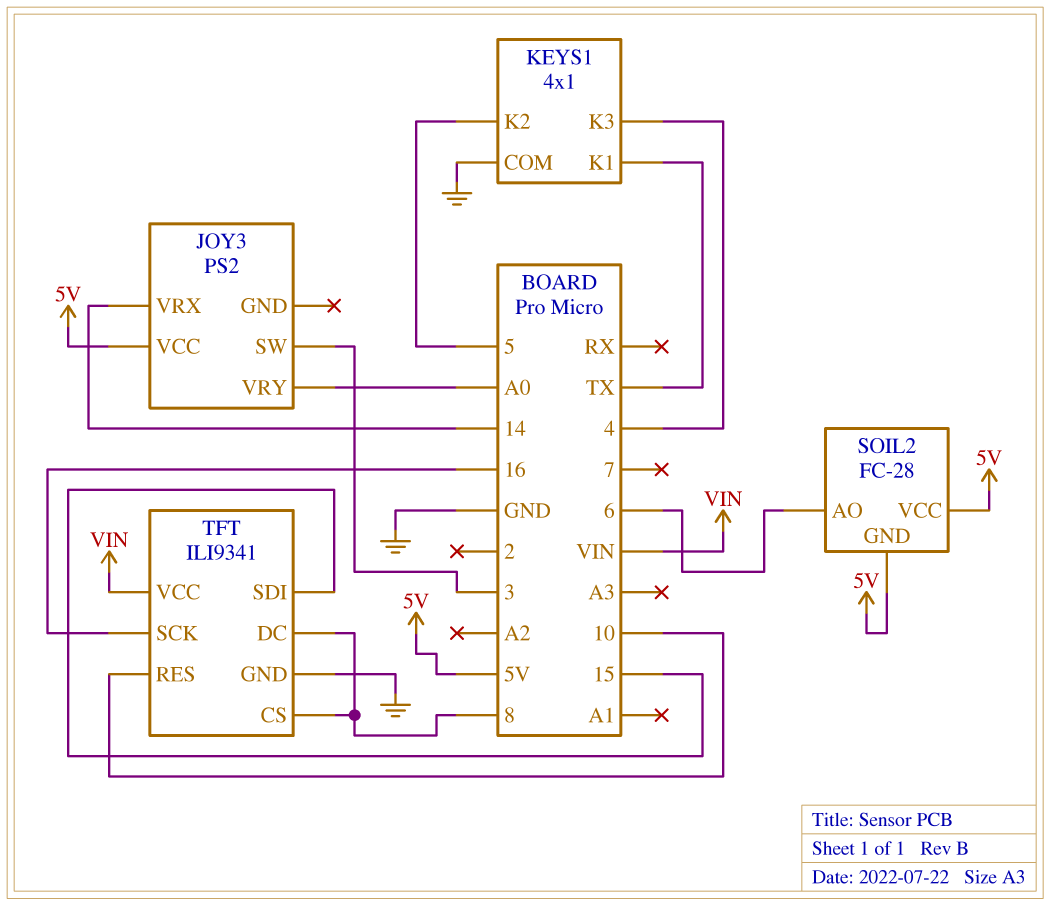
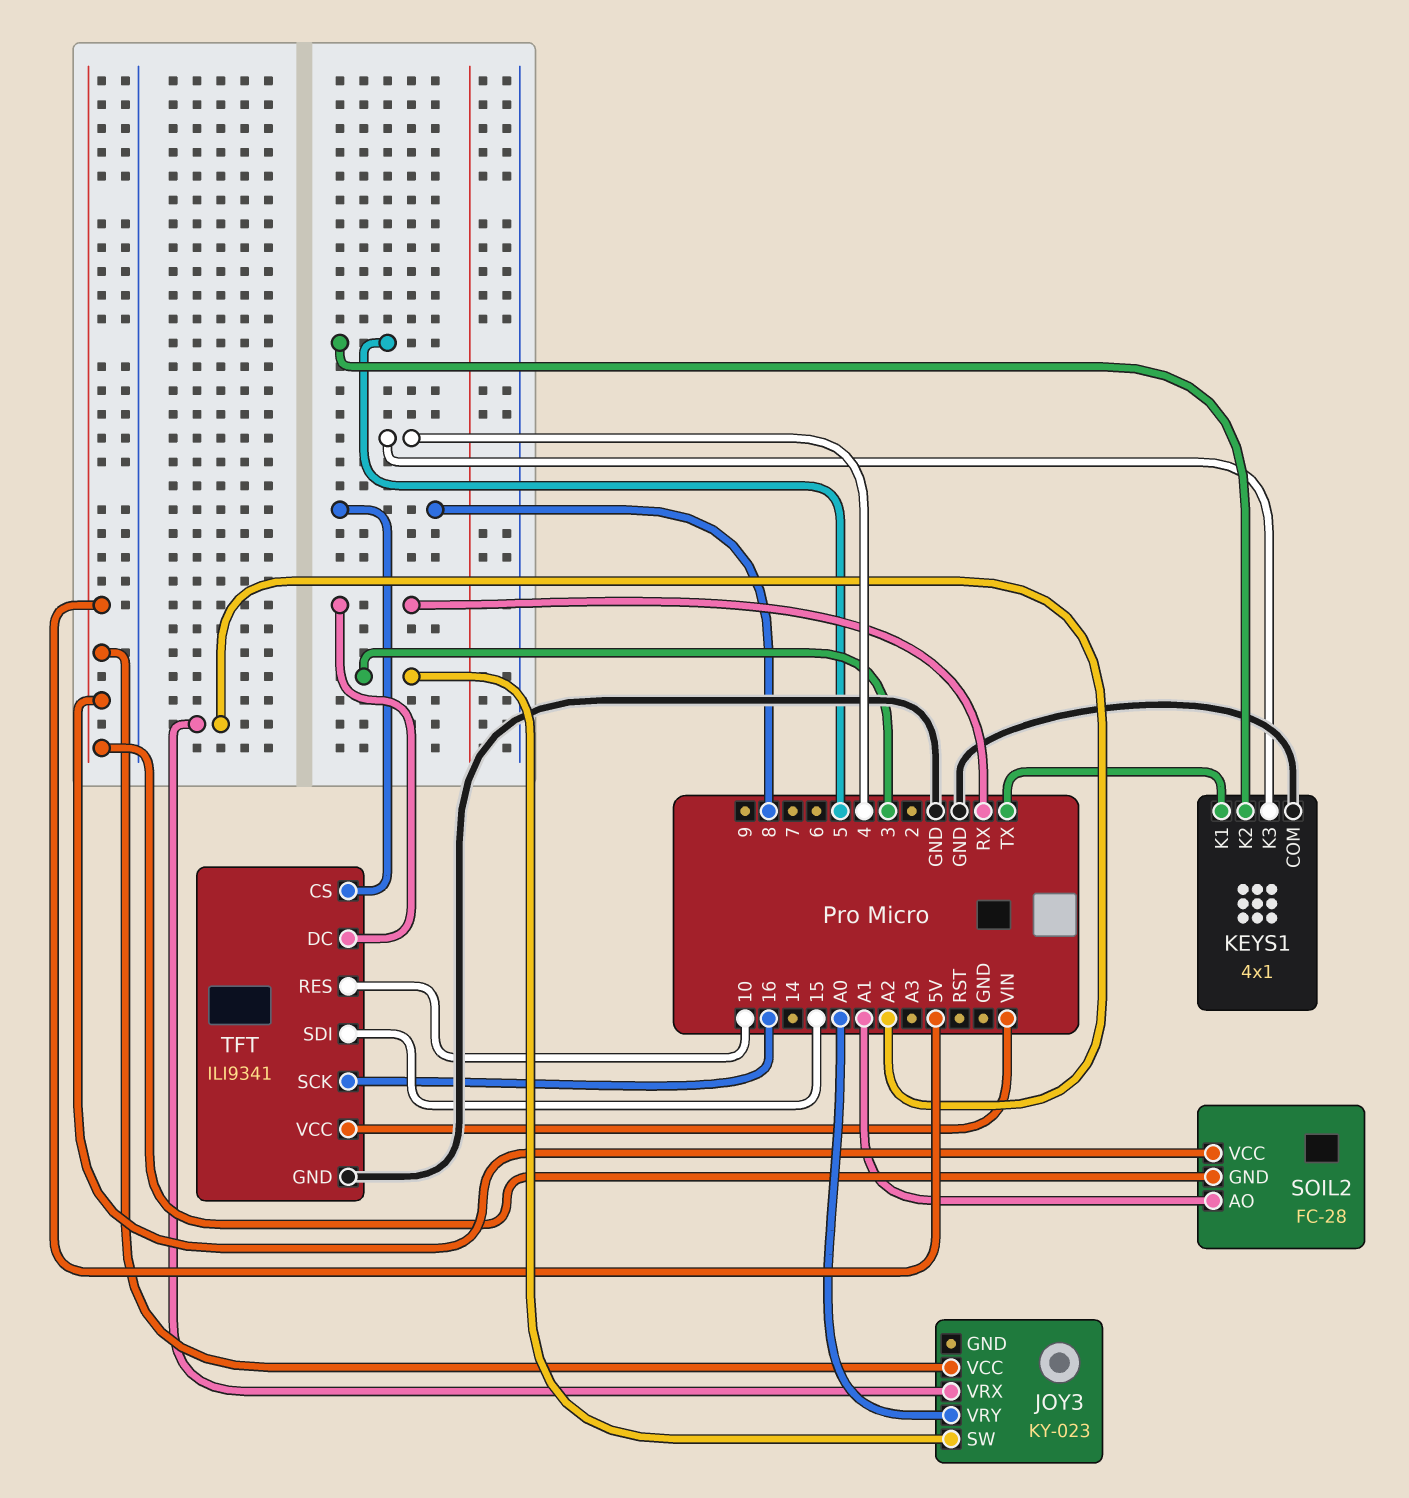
JOY3: PS2 -> KY-023
JOY3 pin VRX: 14 -> A2
SOIL2 pin AO: 6 -> A1
TFT pin DC: 8 -> RX

